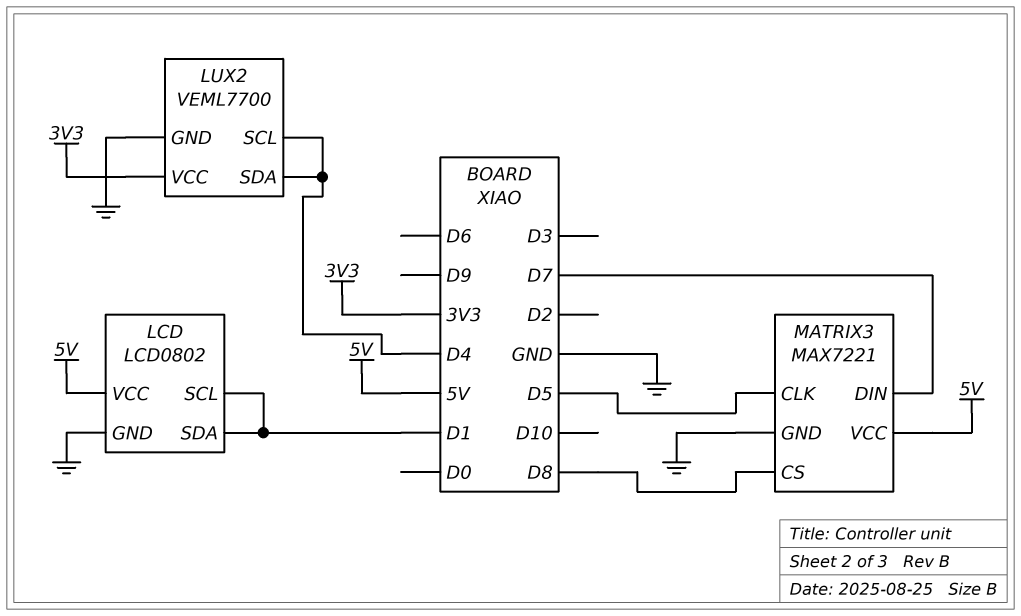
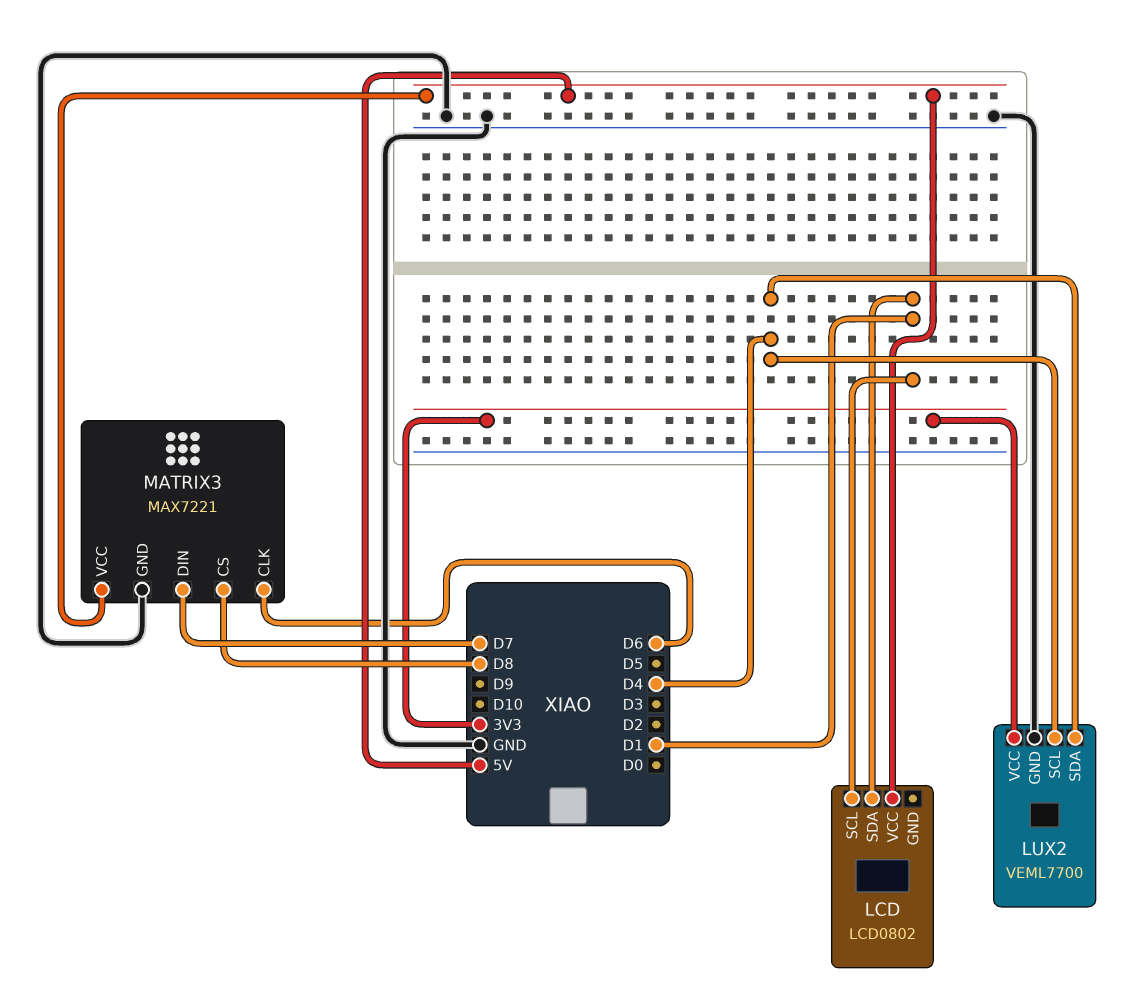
LCD pin GND: GND -> none
MATRIX3 pin CLK: D5 -> D6

